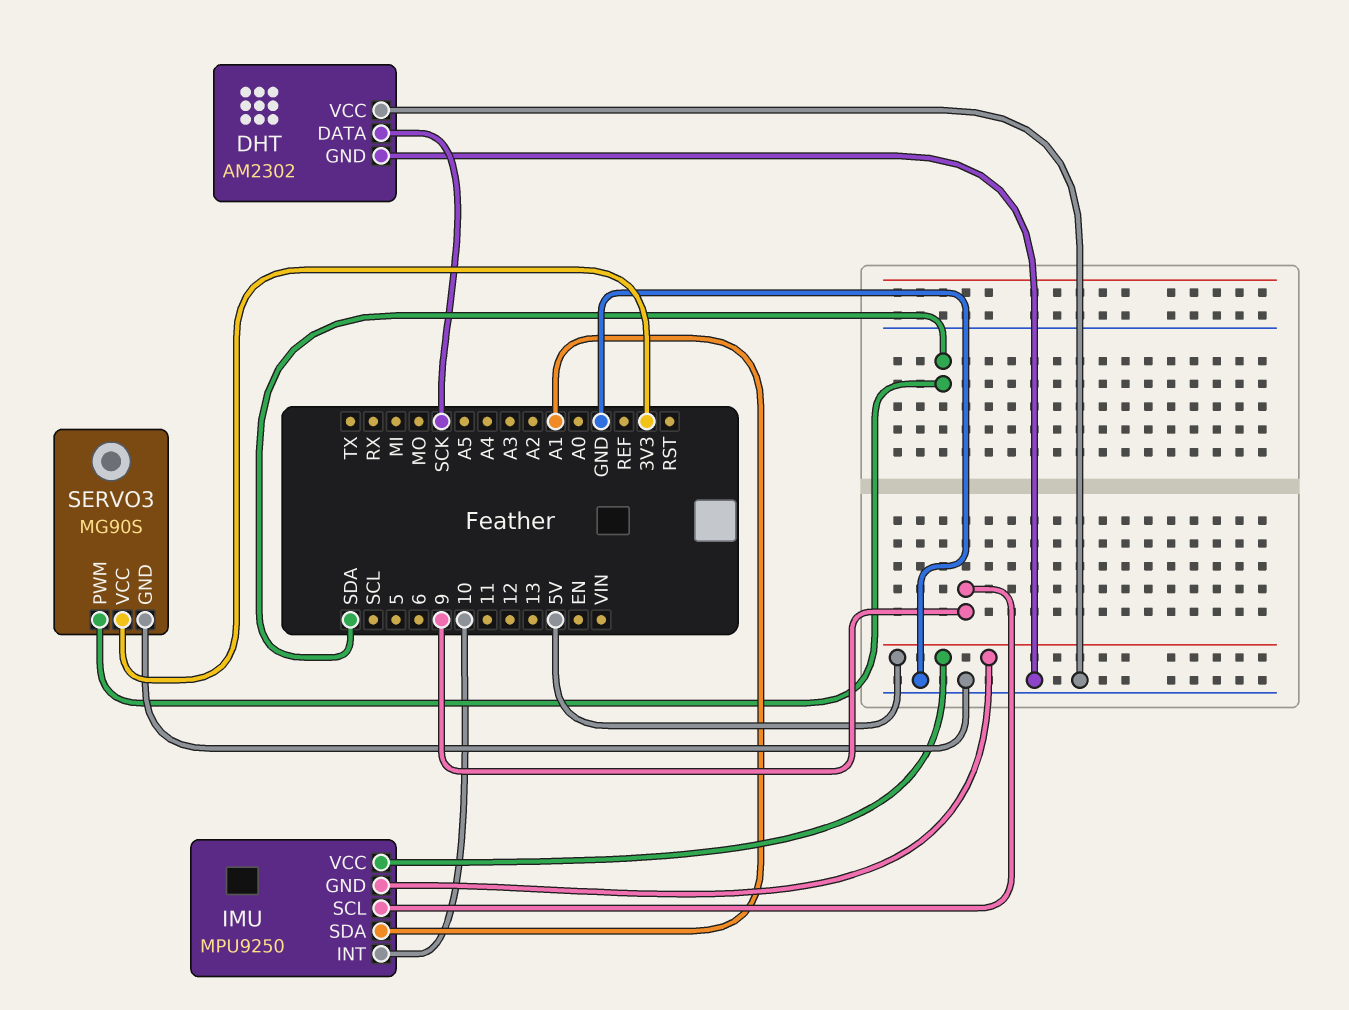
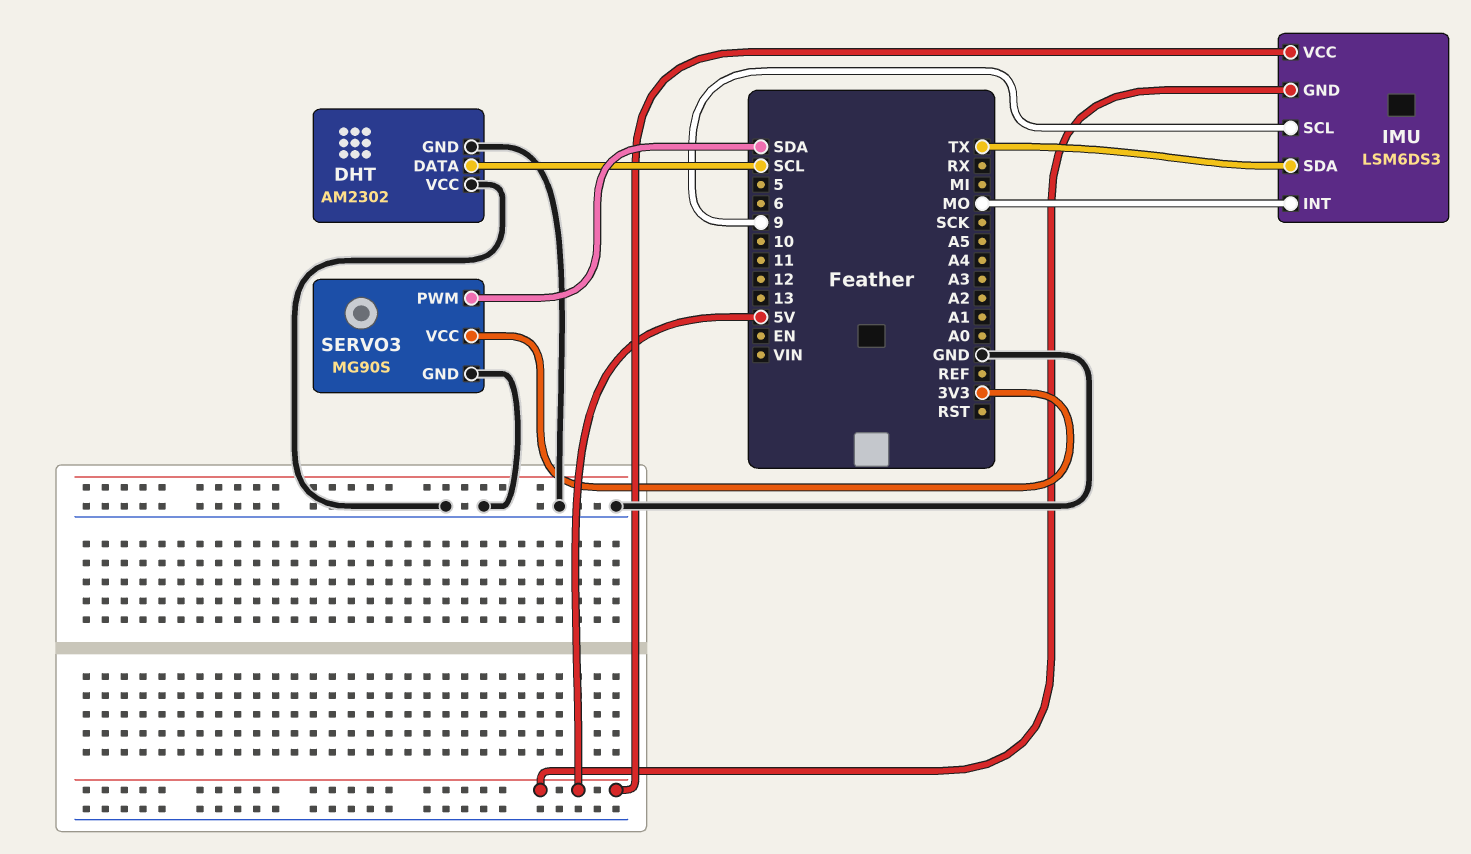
DHT pin DATA: SCK -> SCL
IMU: MPU9250 -> LSM6DS3
IMU pin INT: 10 -> MO
IMU pin SDA: A1 -> TX

